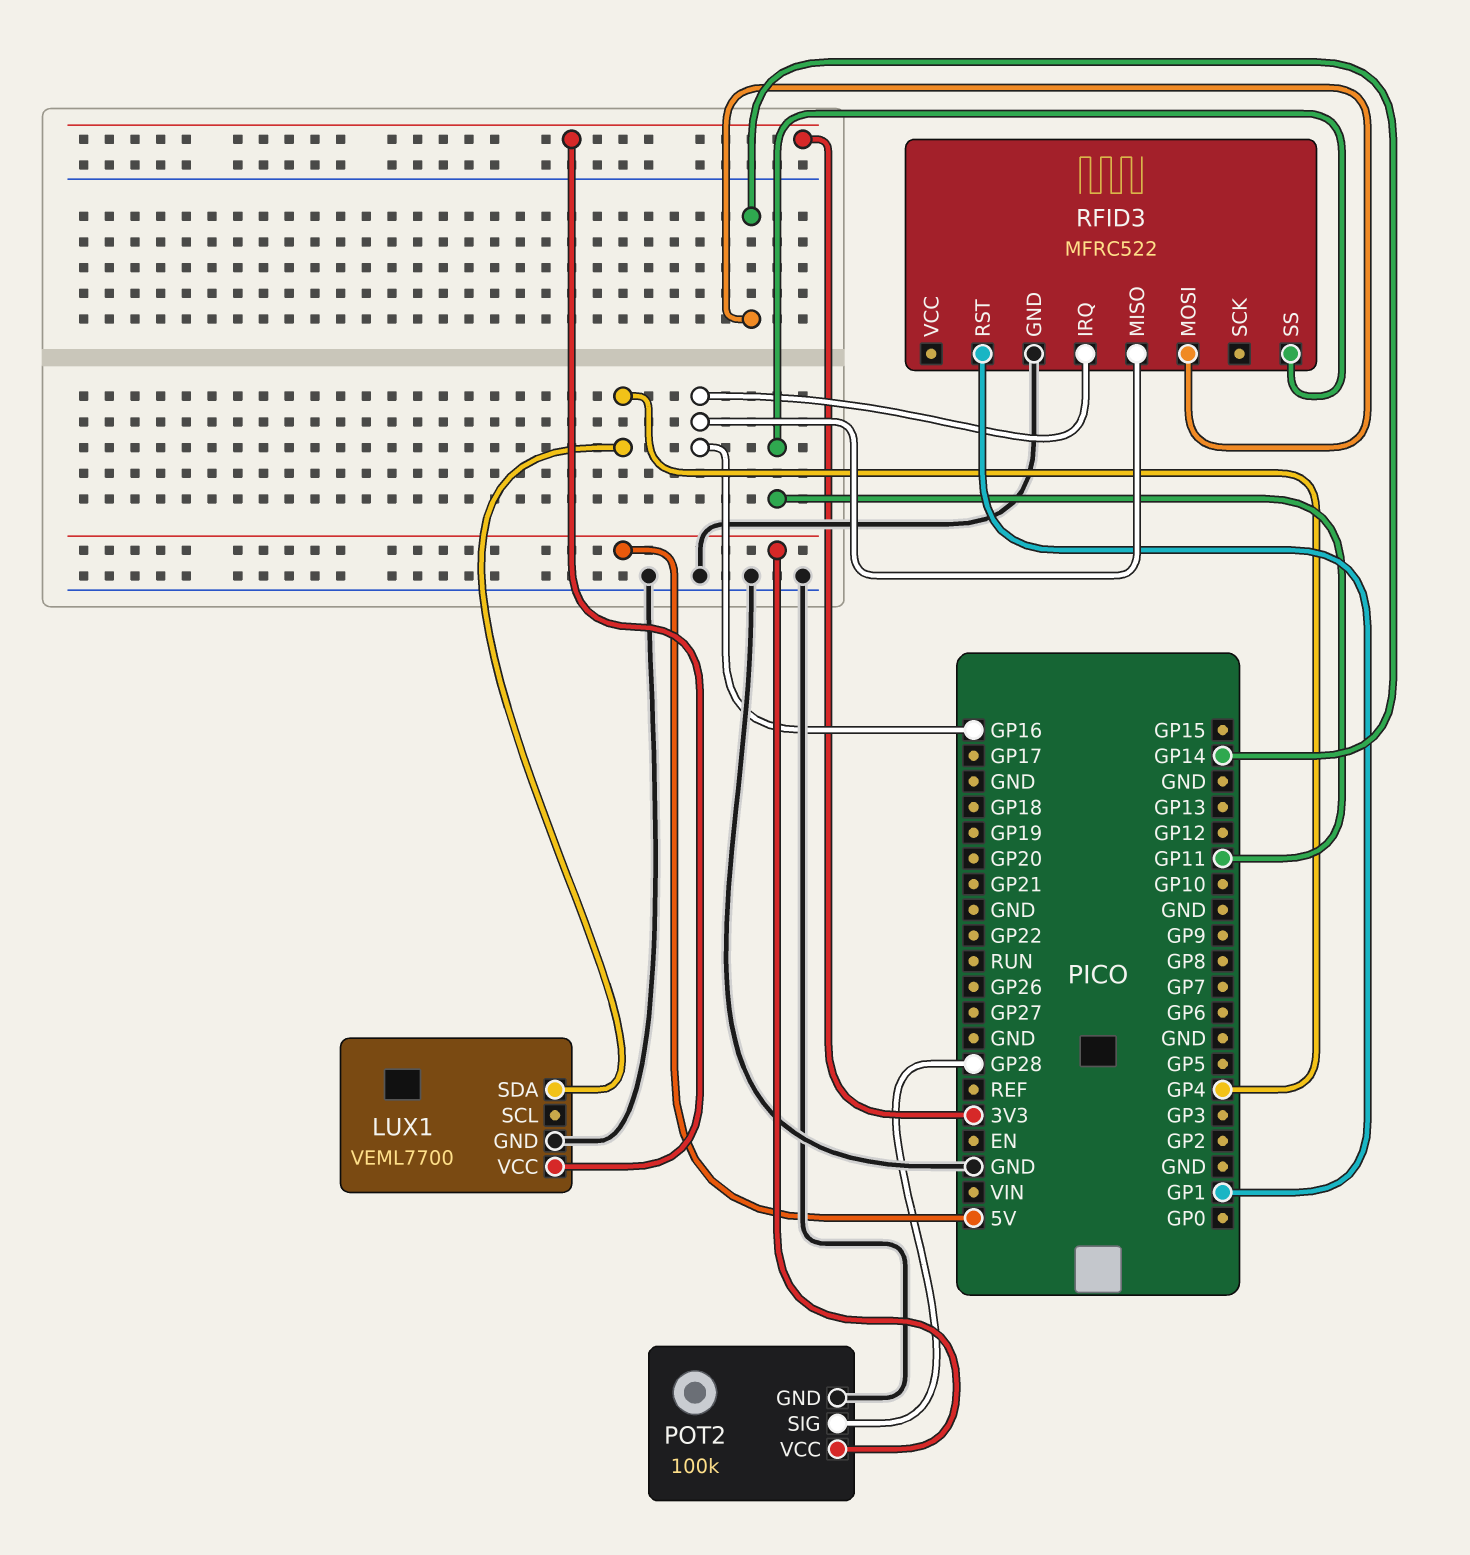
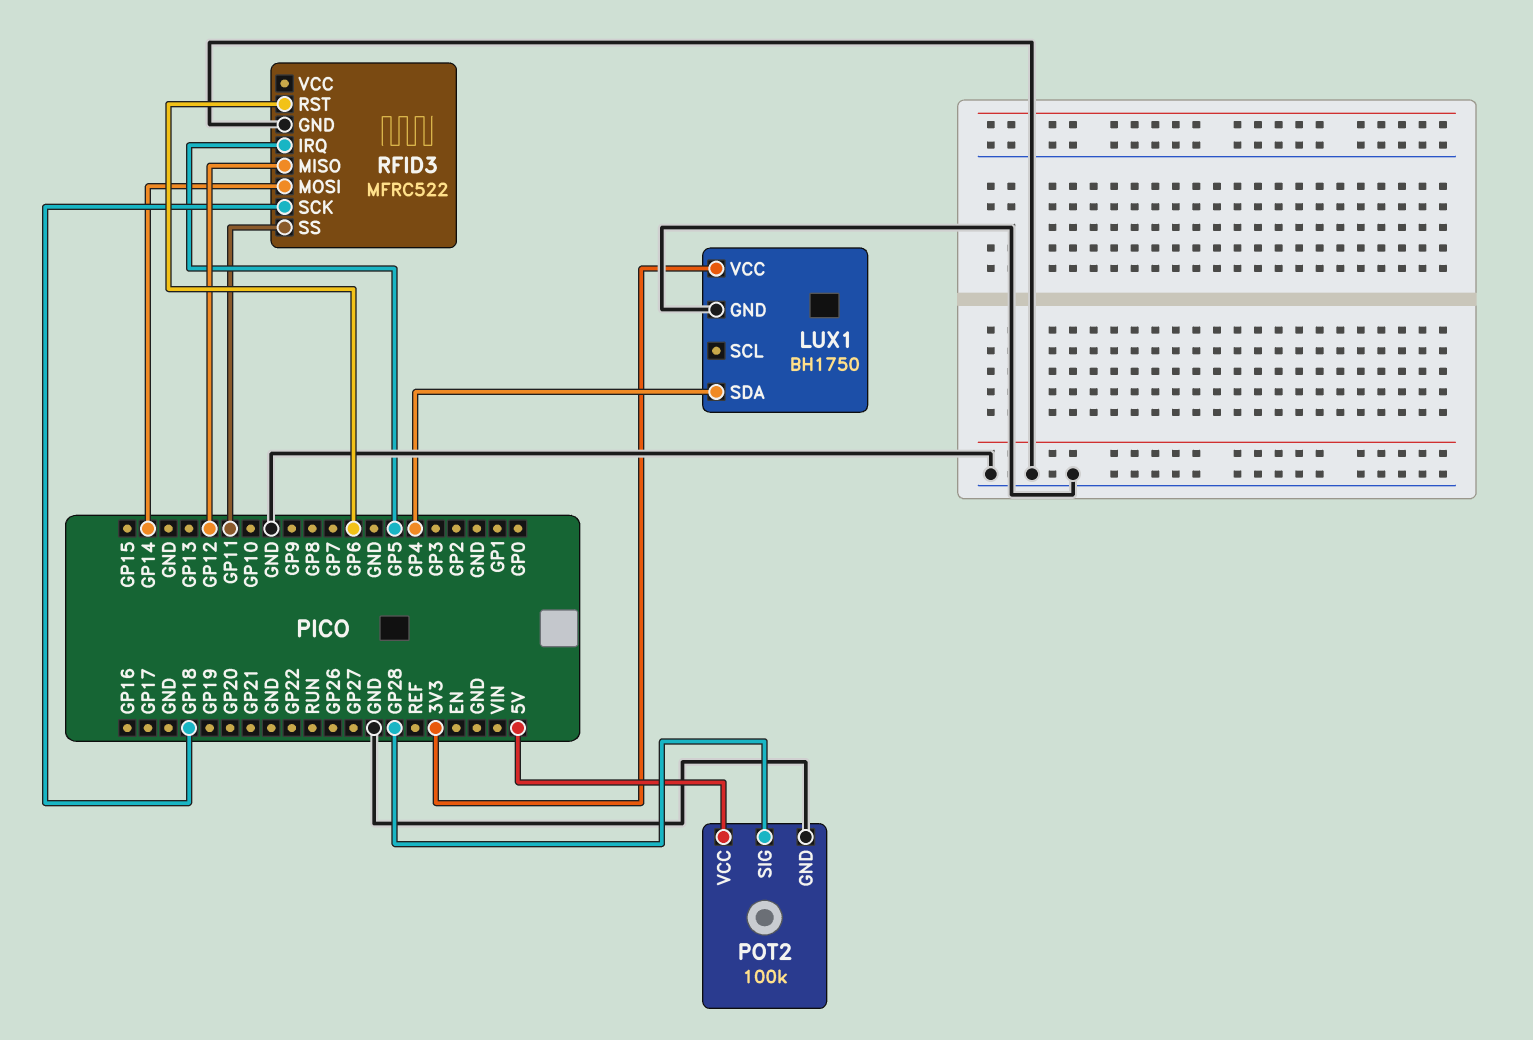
LUX1: VEML7700 -> BH1750
RFID3 pin IRQ: GP16 -> GP5
RFID3 pin MISO: GP16 -> GP12
RFID3 pin RST: GP1 -> GP6
RFID3 pin SCK: none -> GP18

